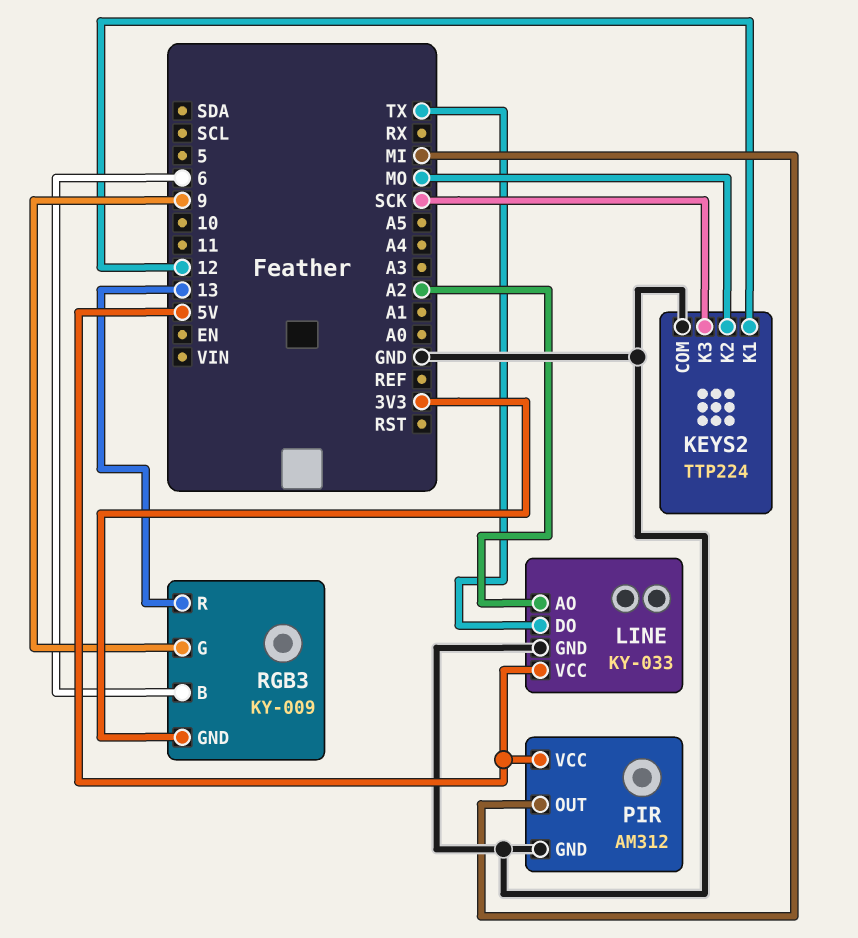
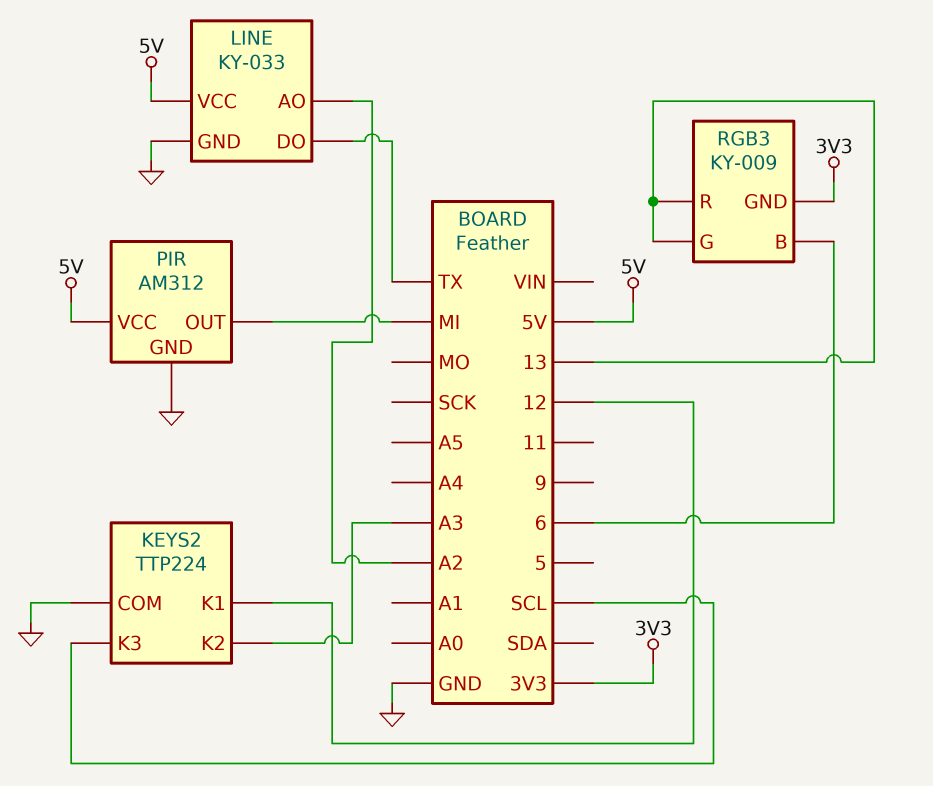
KEYS2 pin K2: MO -> A3
KEYS2 pin K3: SCK -> SCL
RGB3 pin G: 9 -> 13

